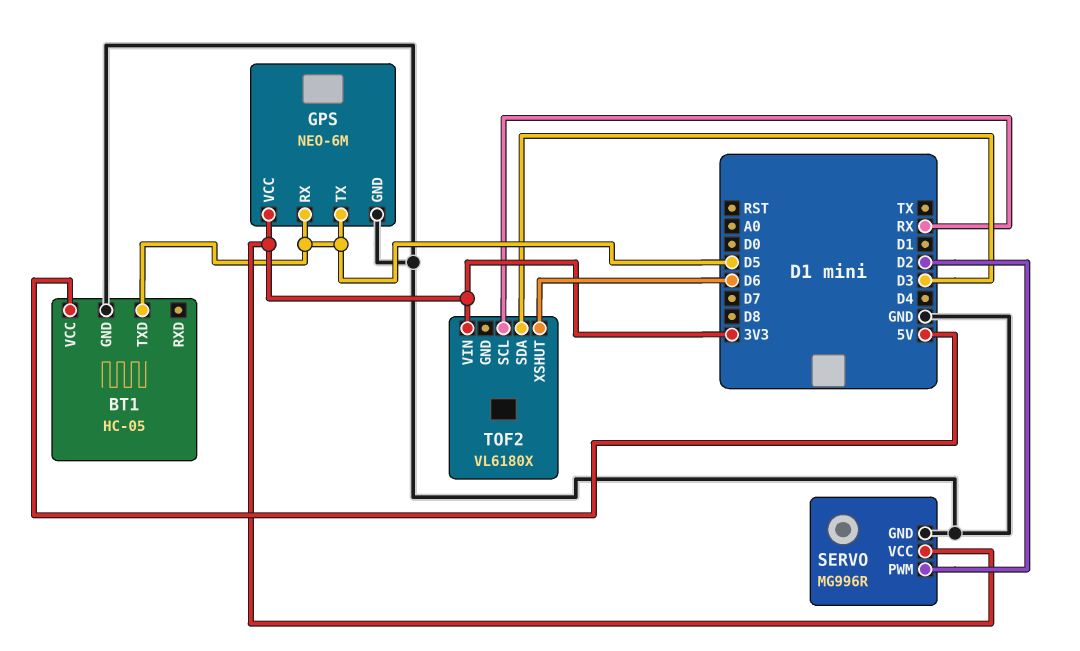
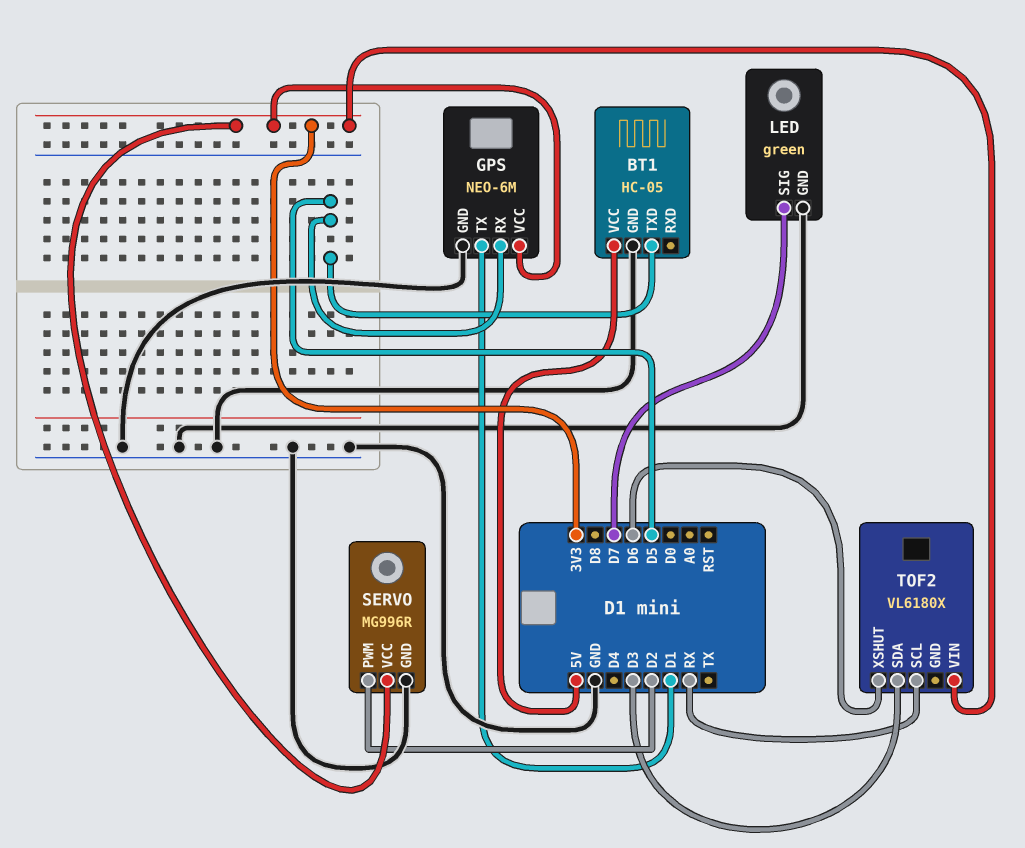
GPS pin TX: D5 -> D1
LED: none -> green
LED pin GND: none -> GND
LED pin SIG: none -> D7

